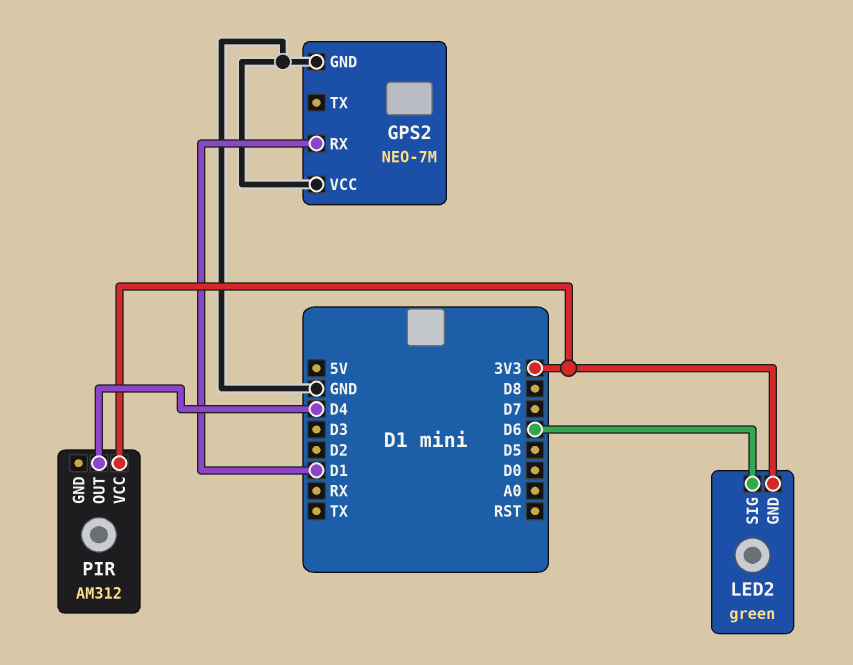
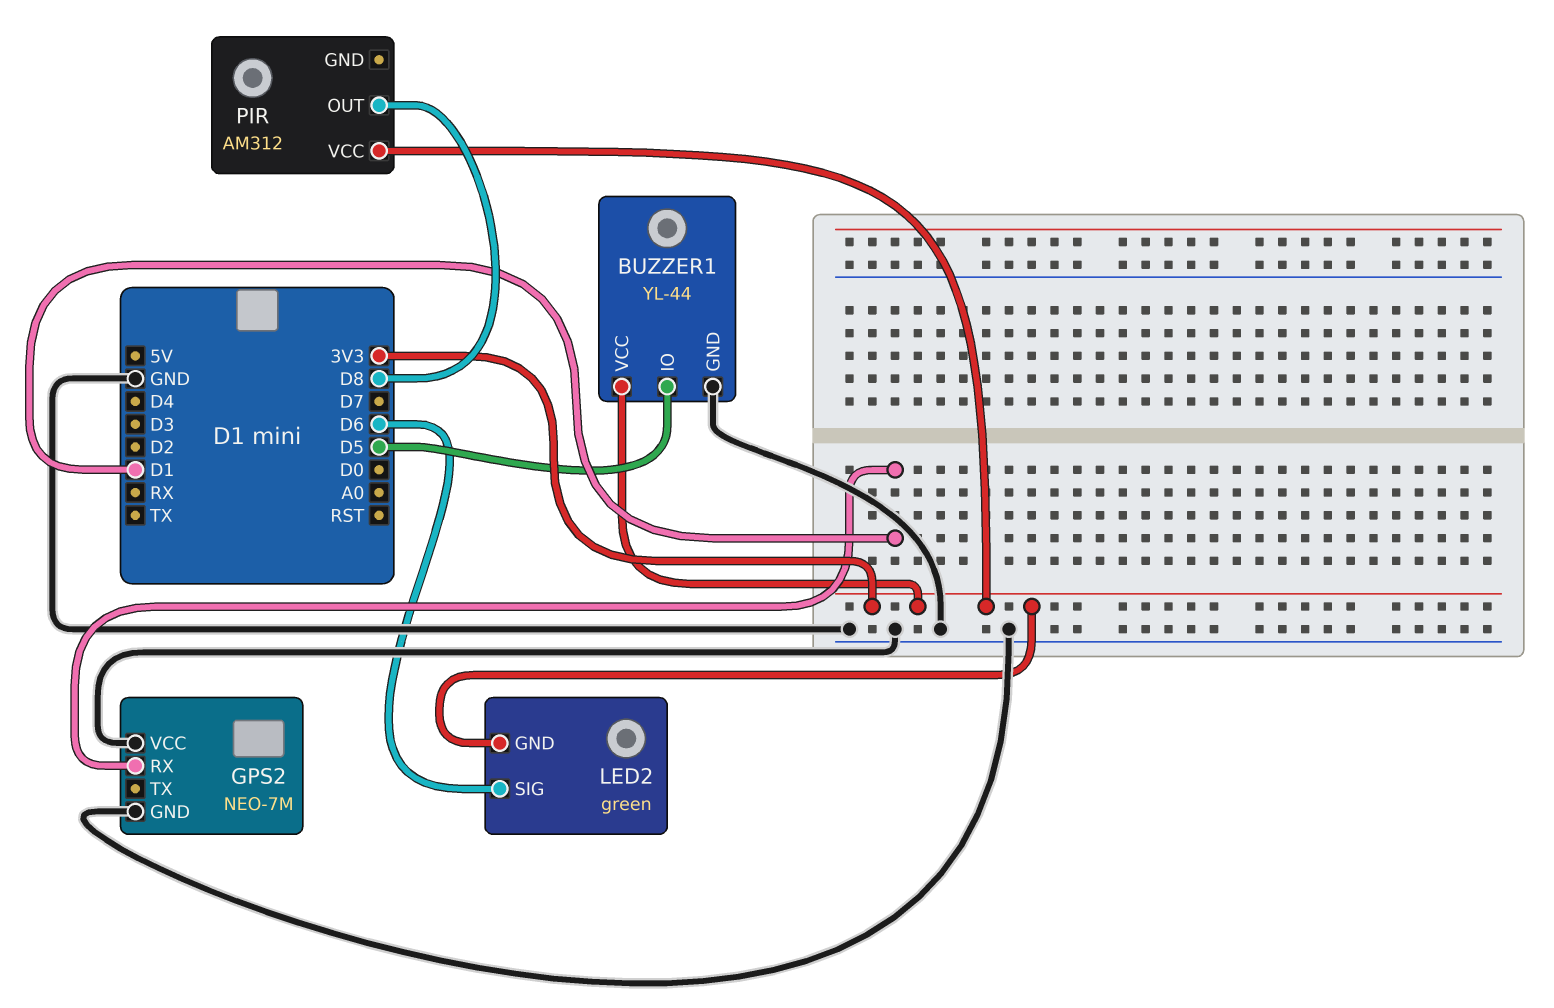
BUZZER1: none -> YL-44
BUZZER1 pin GND: none -> GND
BUZZER1 pin IO: none -> D5
BUZZER1 pin VCC: none -> 3V3
PIR pin OUT: D4 -> D8

